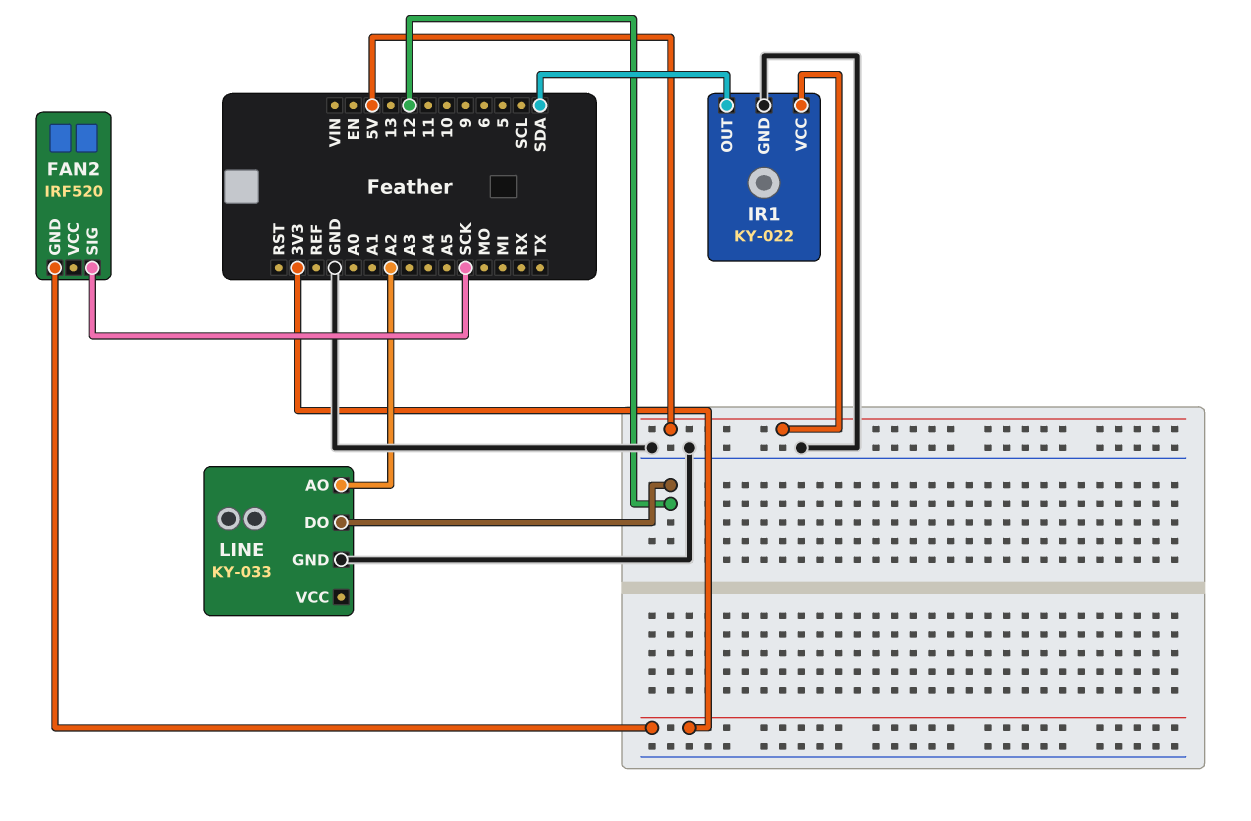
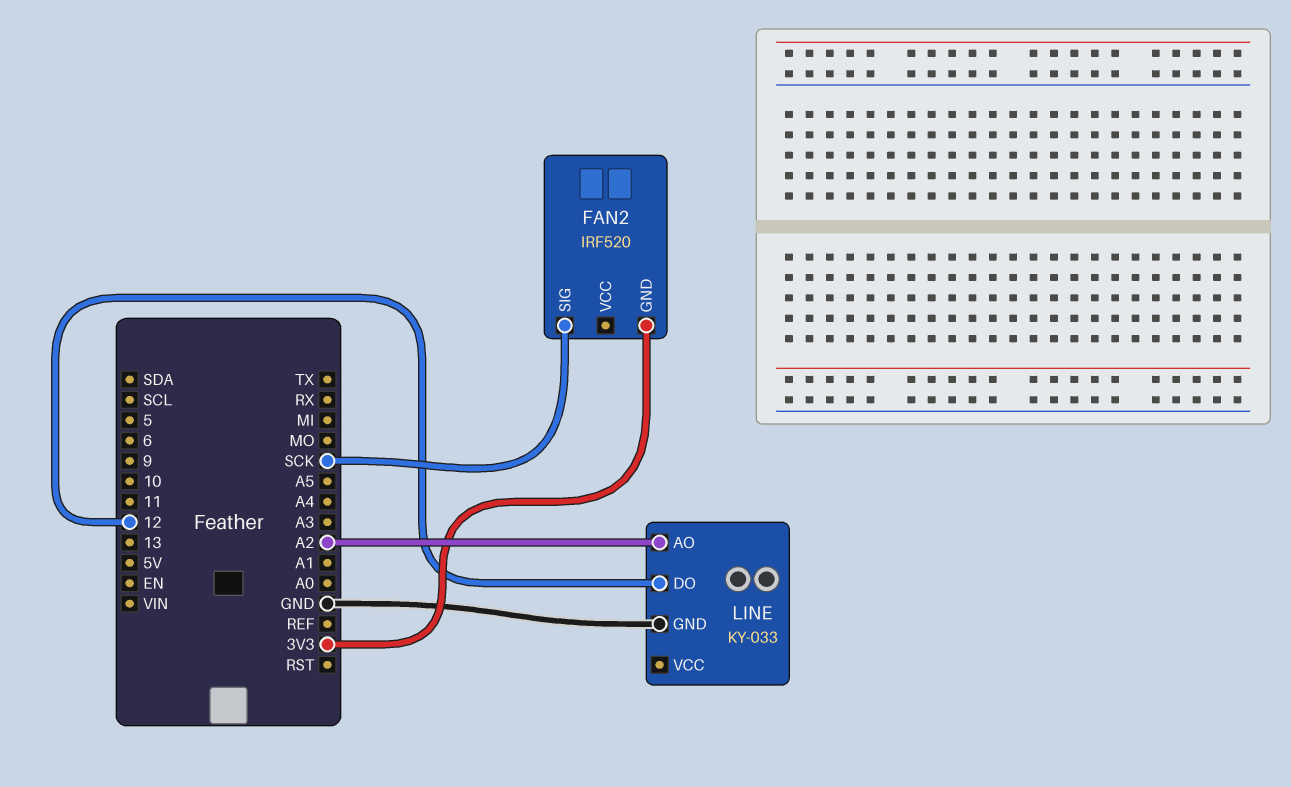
IR1: KY-022 -> none
IR1 pin GND: GND -> none
IR1 pin OUT: SDA -> none
IR1 pin VCC: 5V -> none

